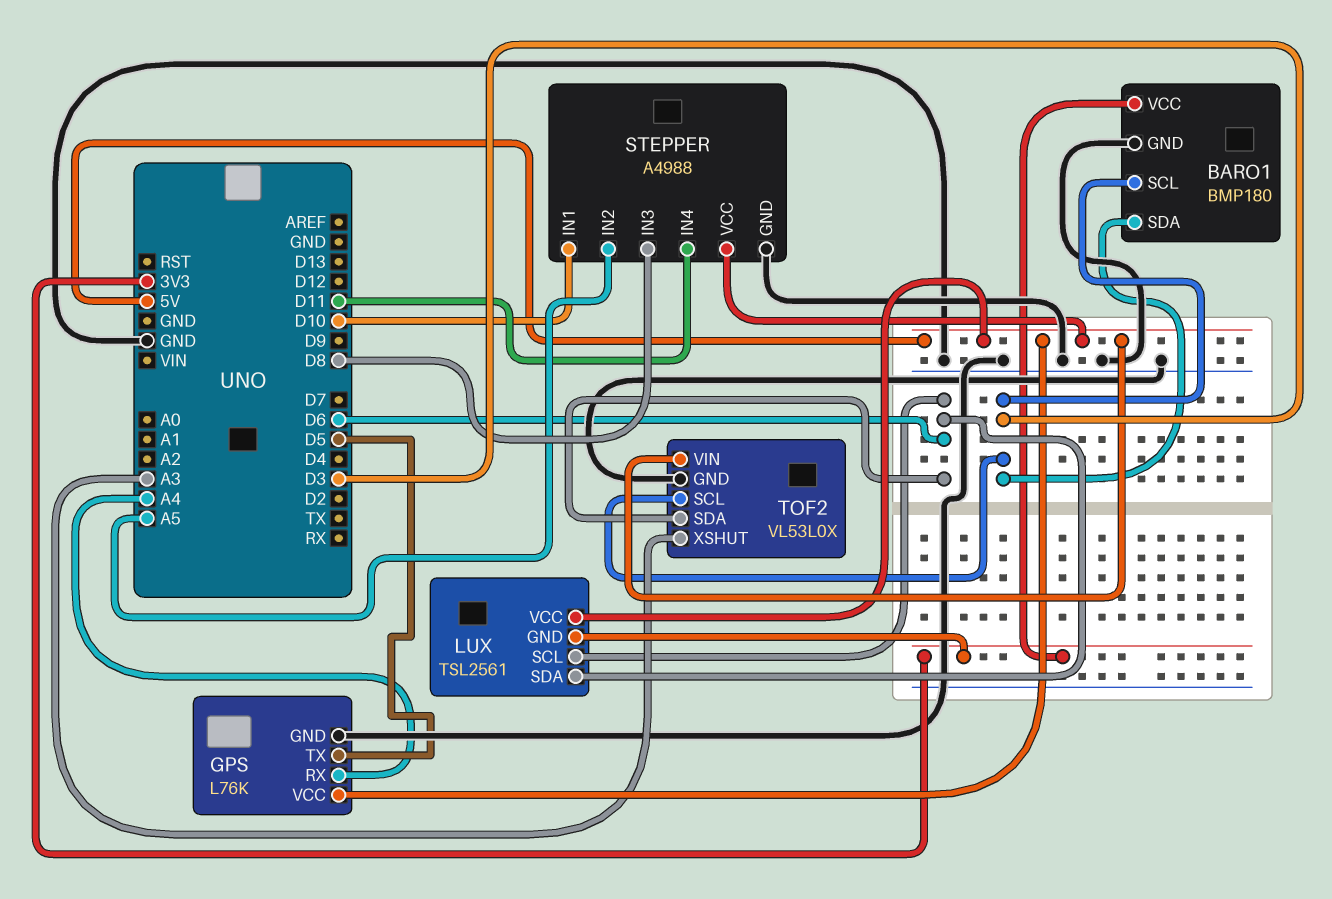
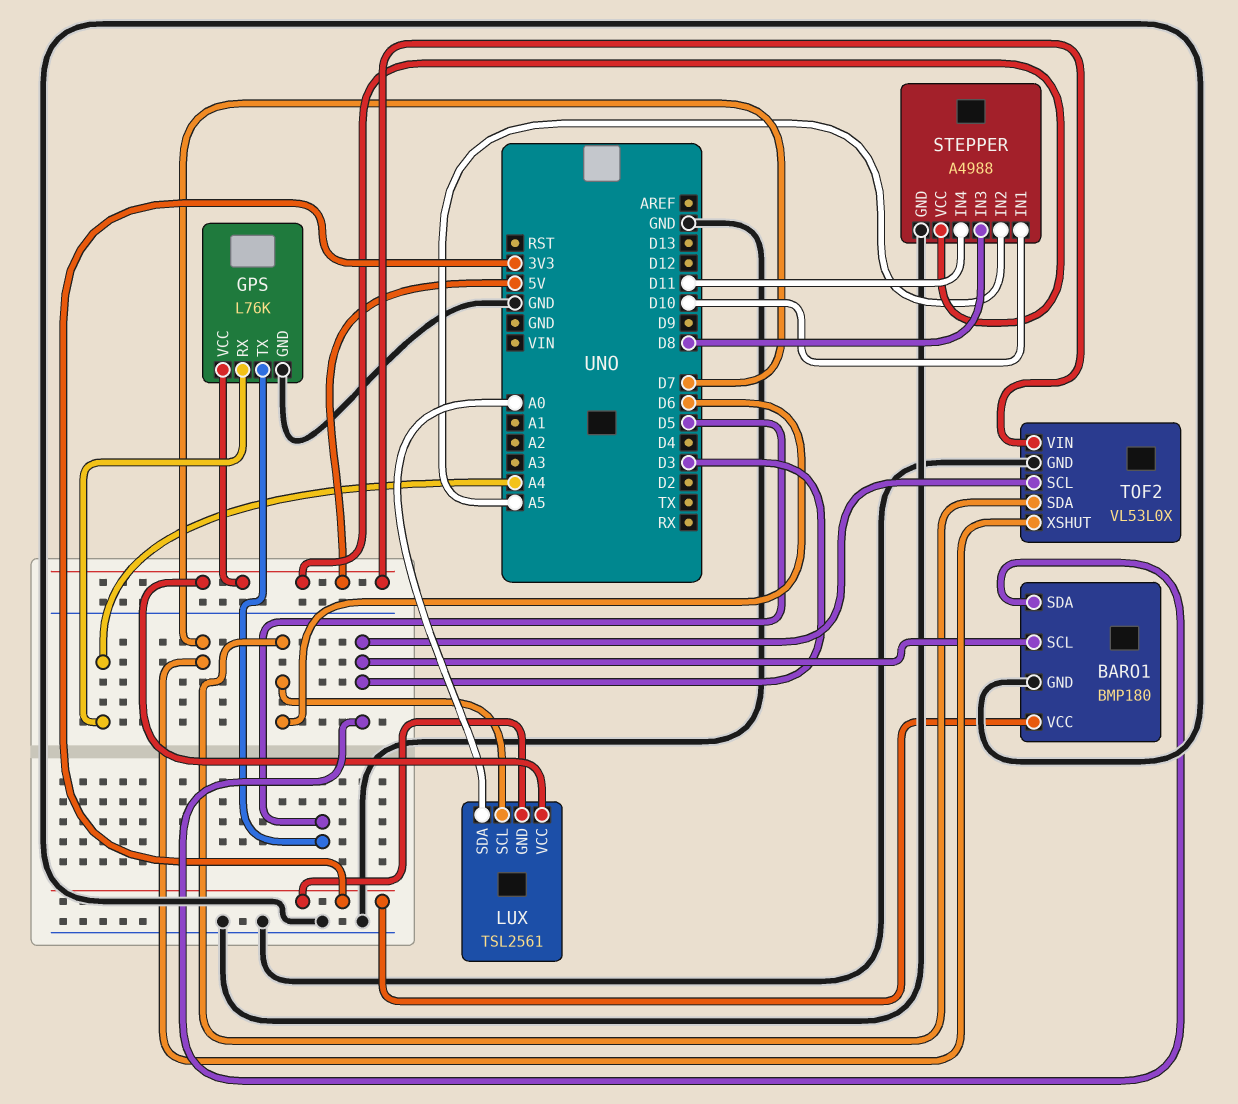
LUX pin SDA: D6 -> A0
TOF2 pin XSHUT: A3 -> D7

